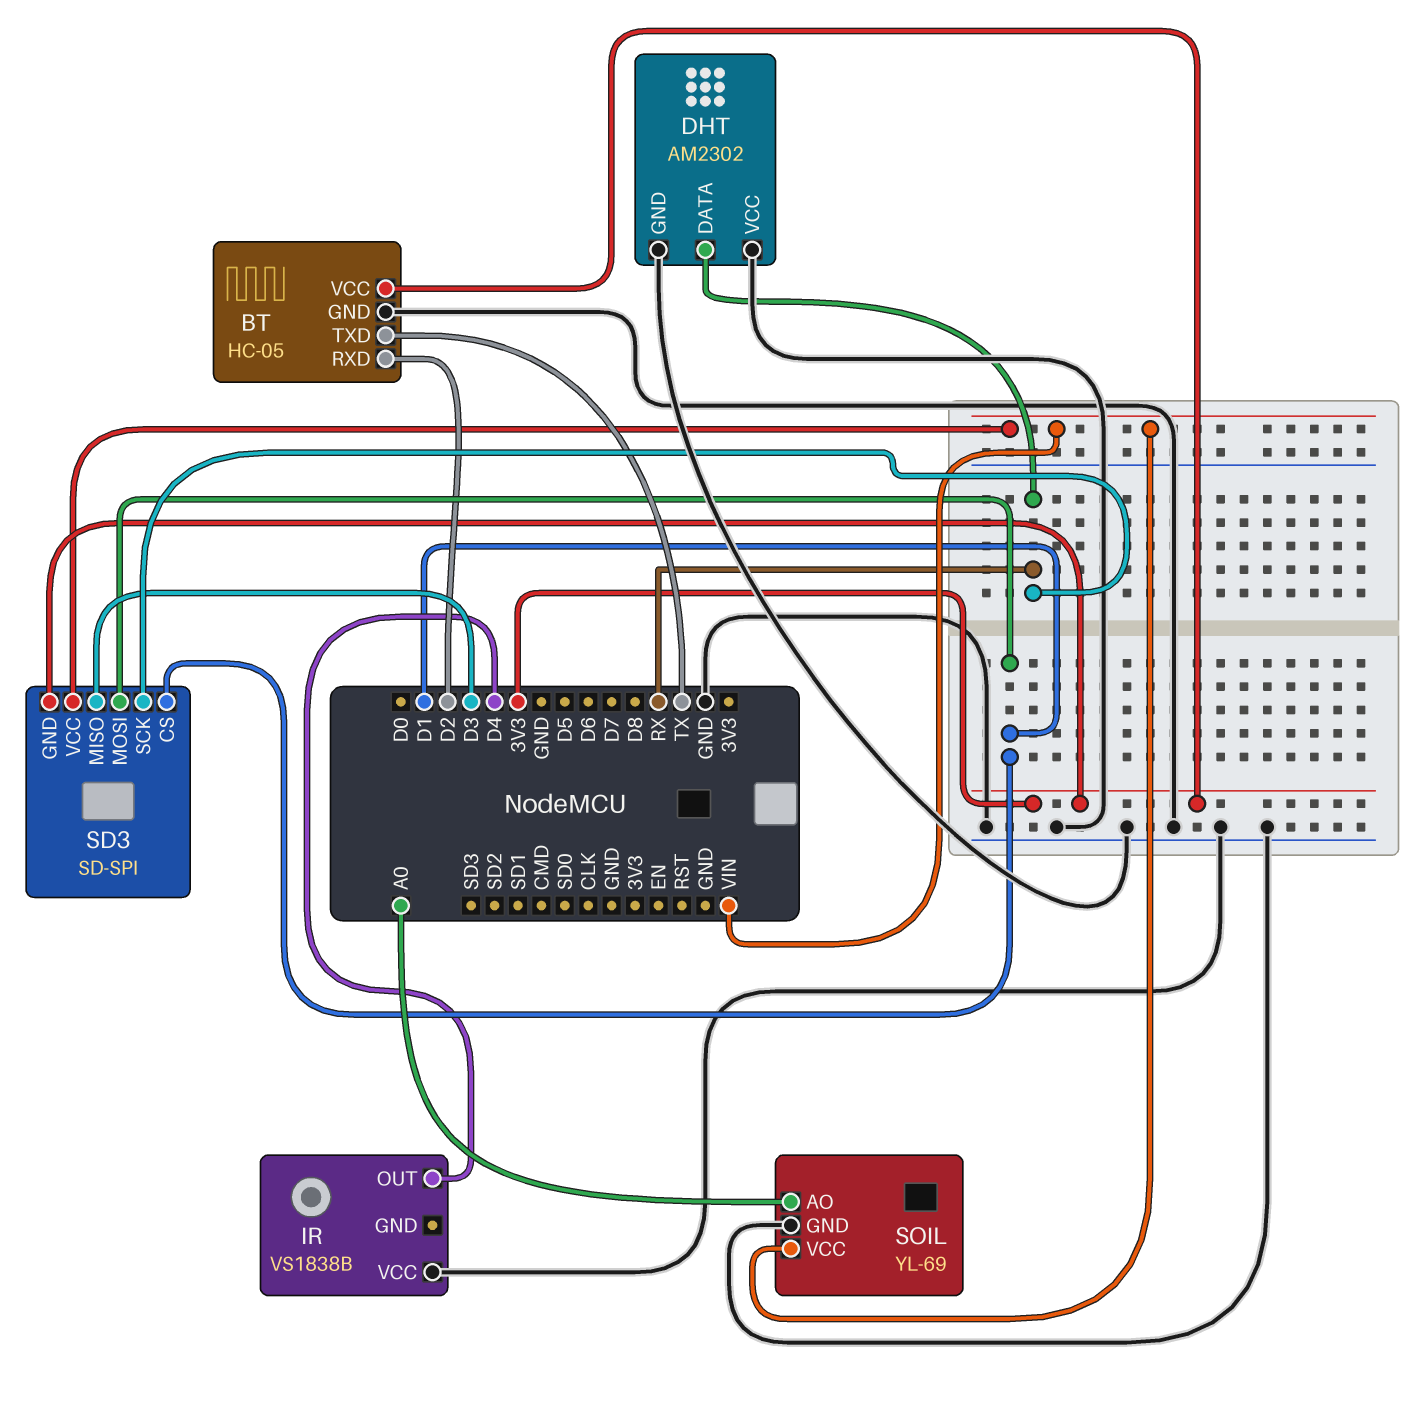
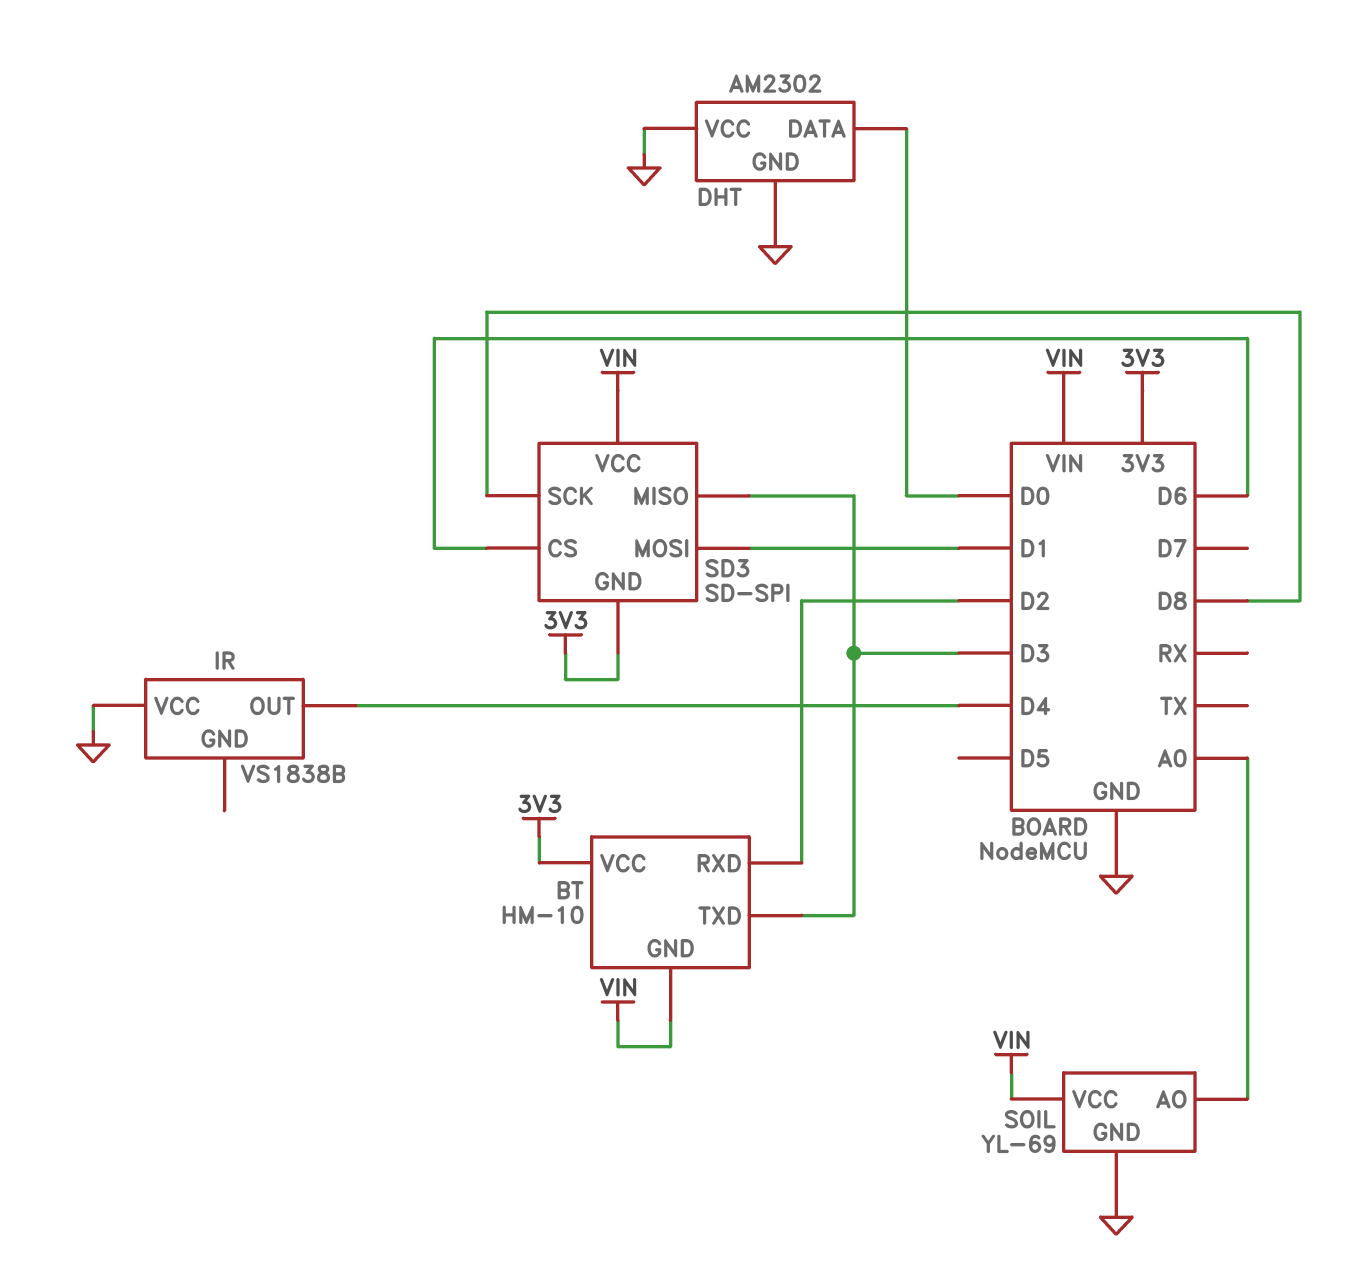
BT: HC-05 -> HM-10
BT pin GND: GND -> VIN
BT pin TXD: TX -> D3
DHT pin DATA: RX -> D0
SD3 pin CS: D1 -> D6
SD3 pin SCK: RX -> D8

